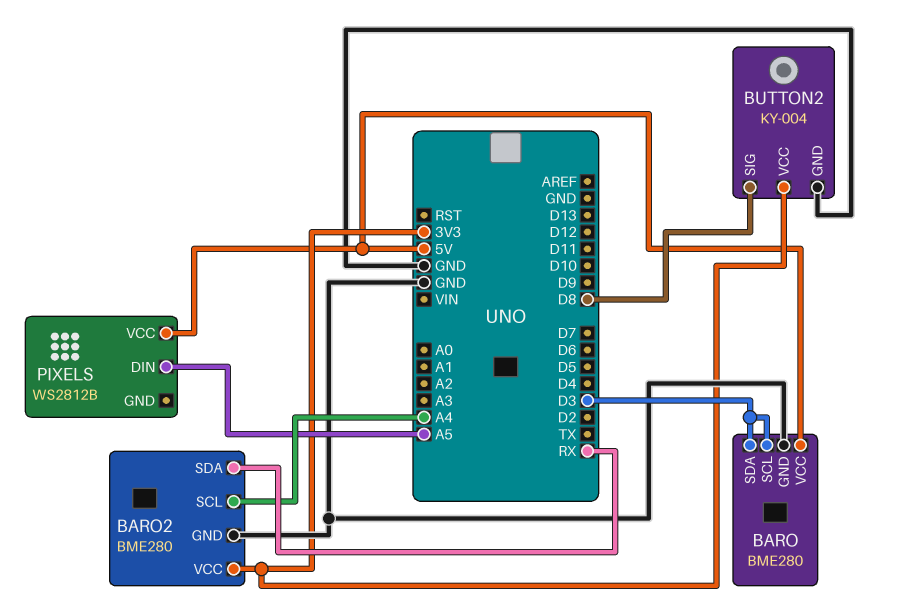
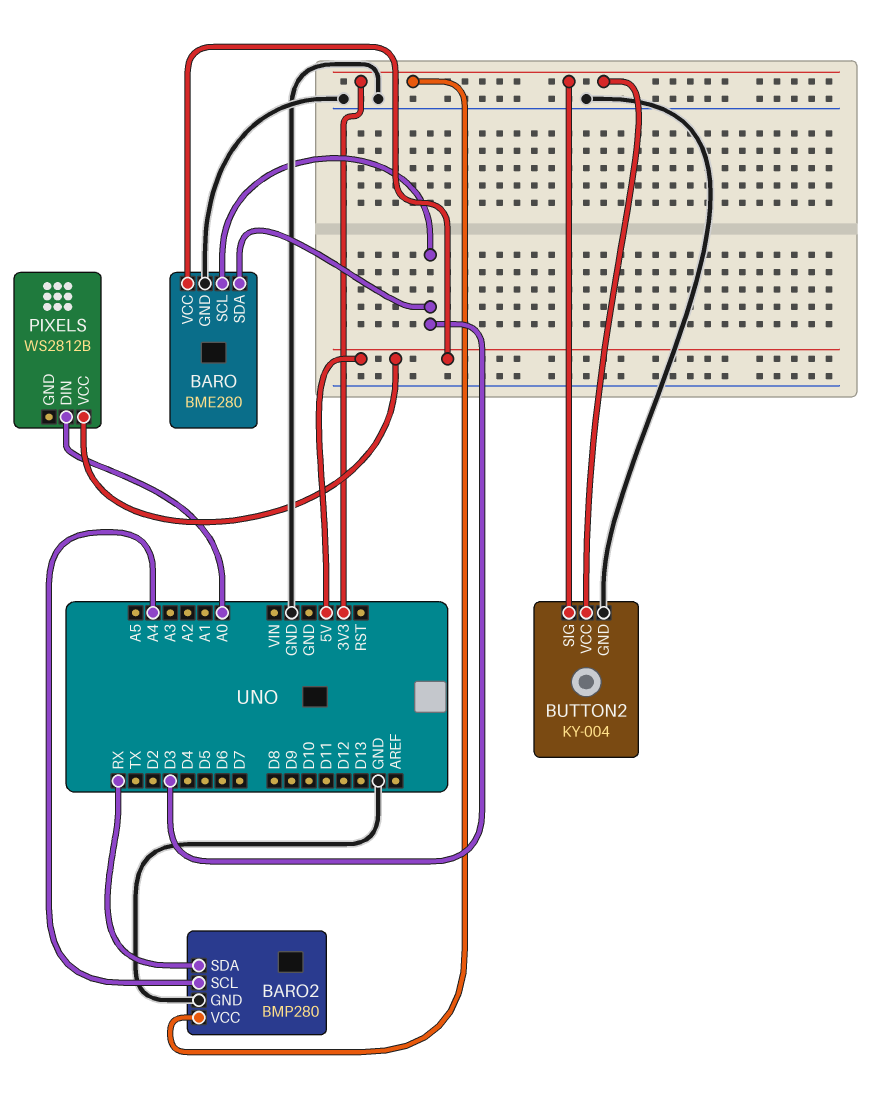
BARO2: BME280 -> BMP280
BUTTON2 pin SIG: D8 -> 3V3
PIXELS pin DIN: A5 -> A0

